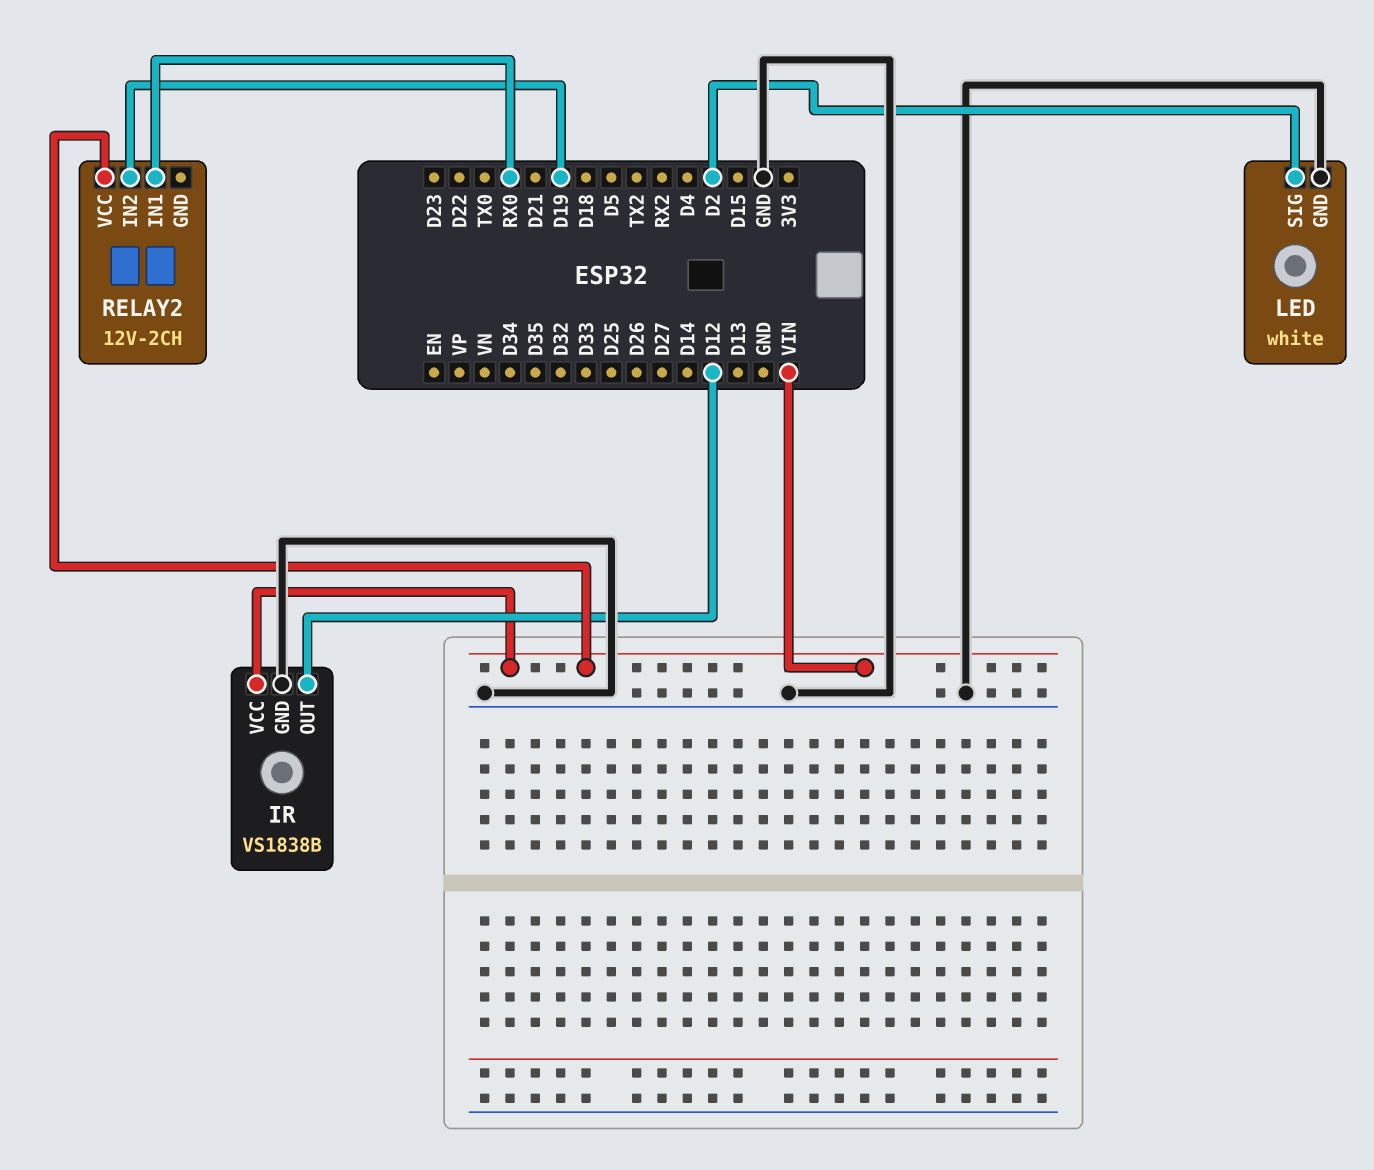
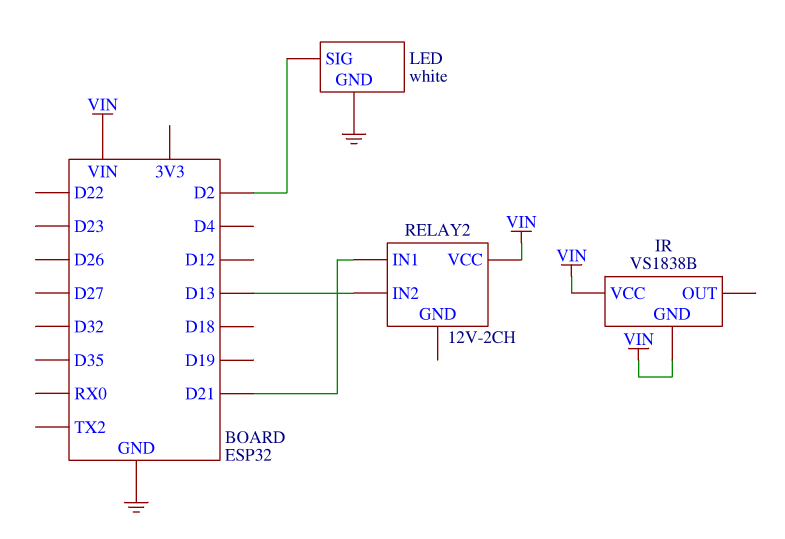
IR pin GND: GND -> VIN
IR pin OUT: D12 -> none
RELAY2 pin IN1: RX0 -> D21
RELAY2 pin IN2: D19 -> D13

